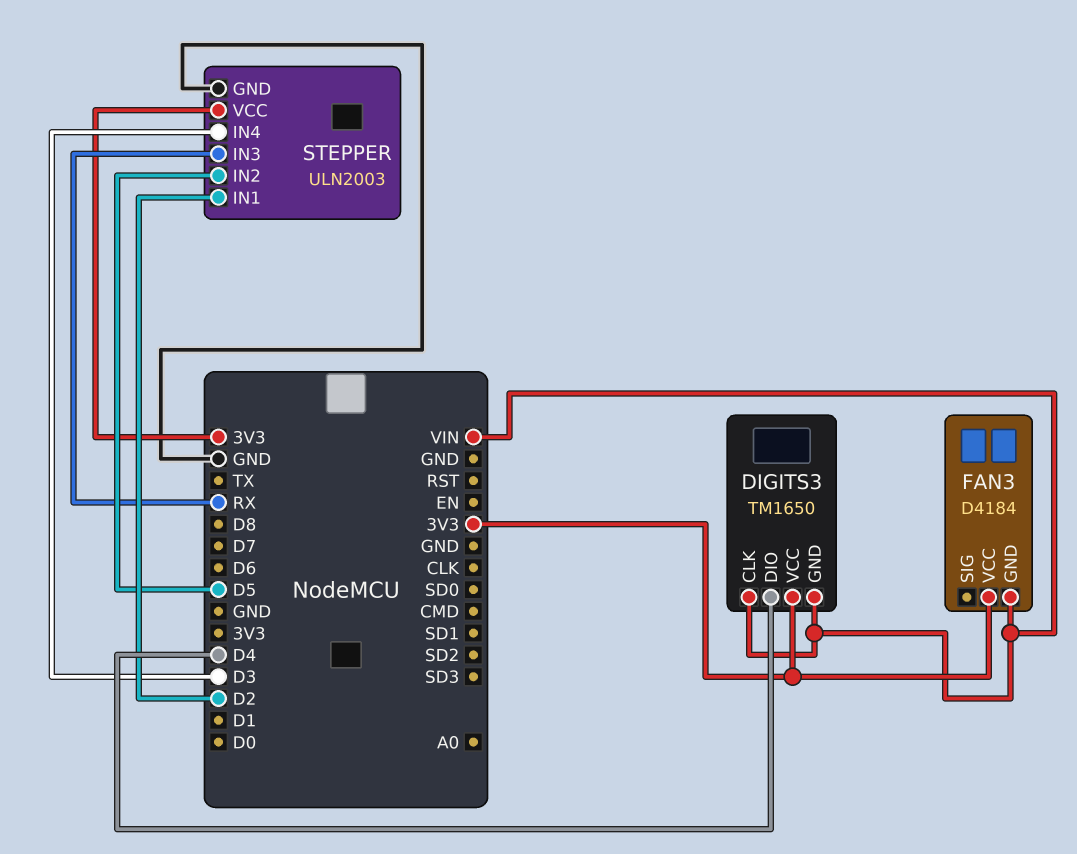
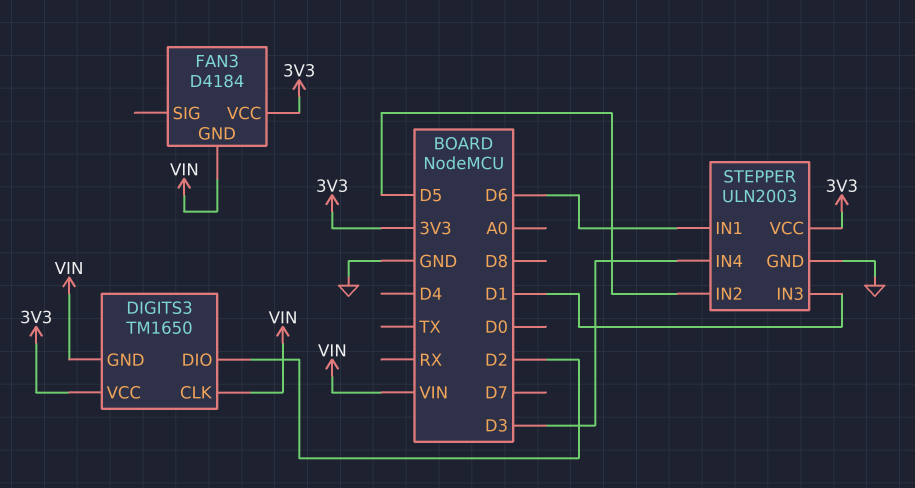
DIGITS3 pin DIO: D4 -> D2
STEPPER pin IN1: D2 -> D6
STEPPER pin IN3: RX -> D1

